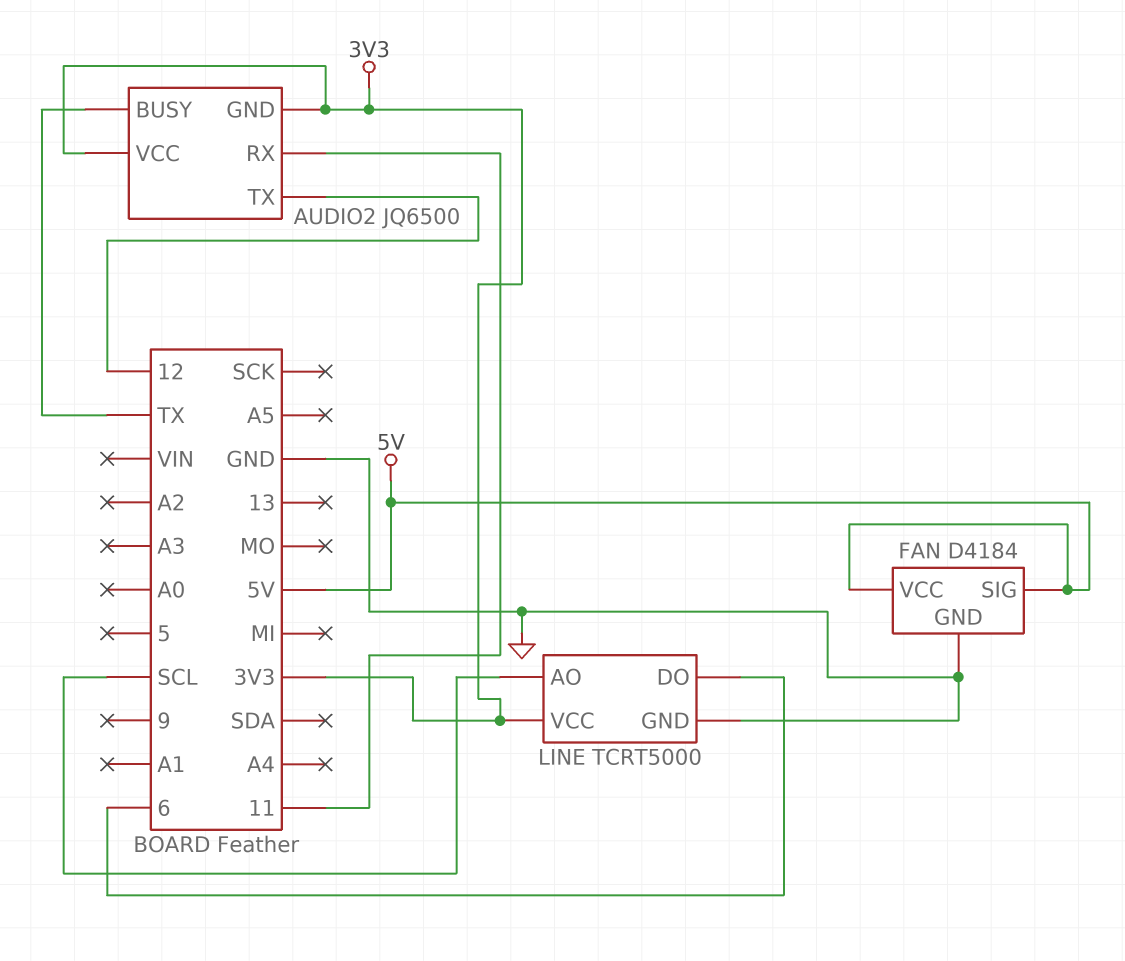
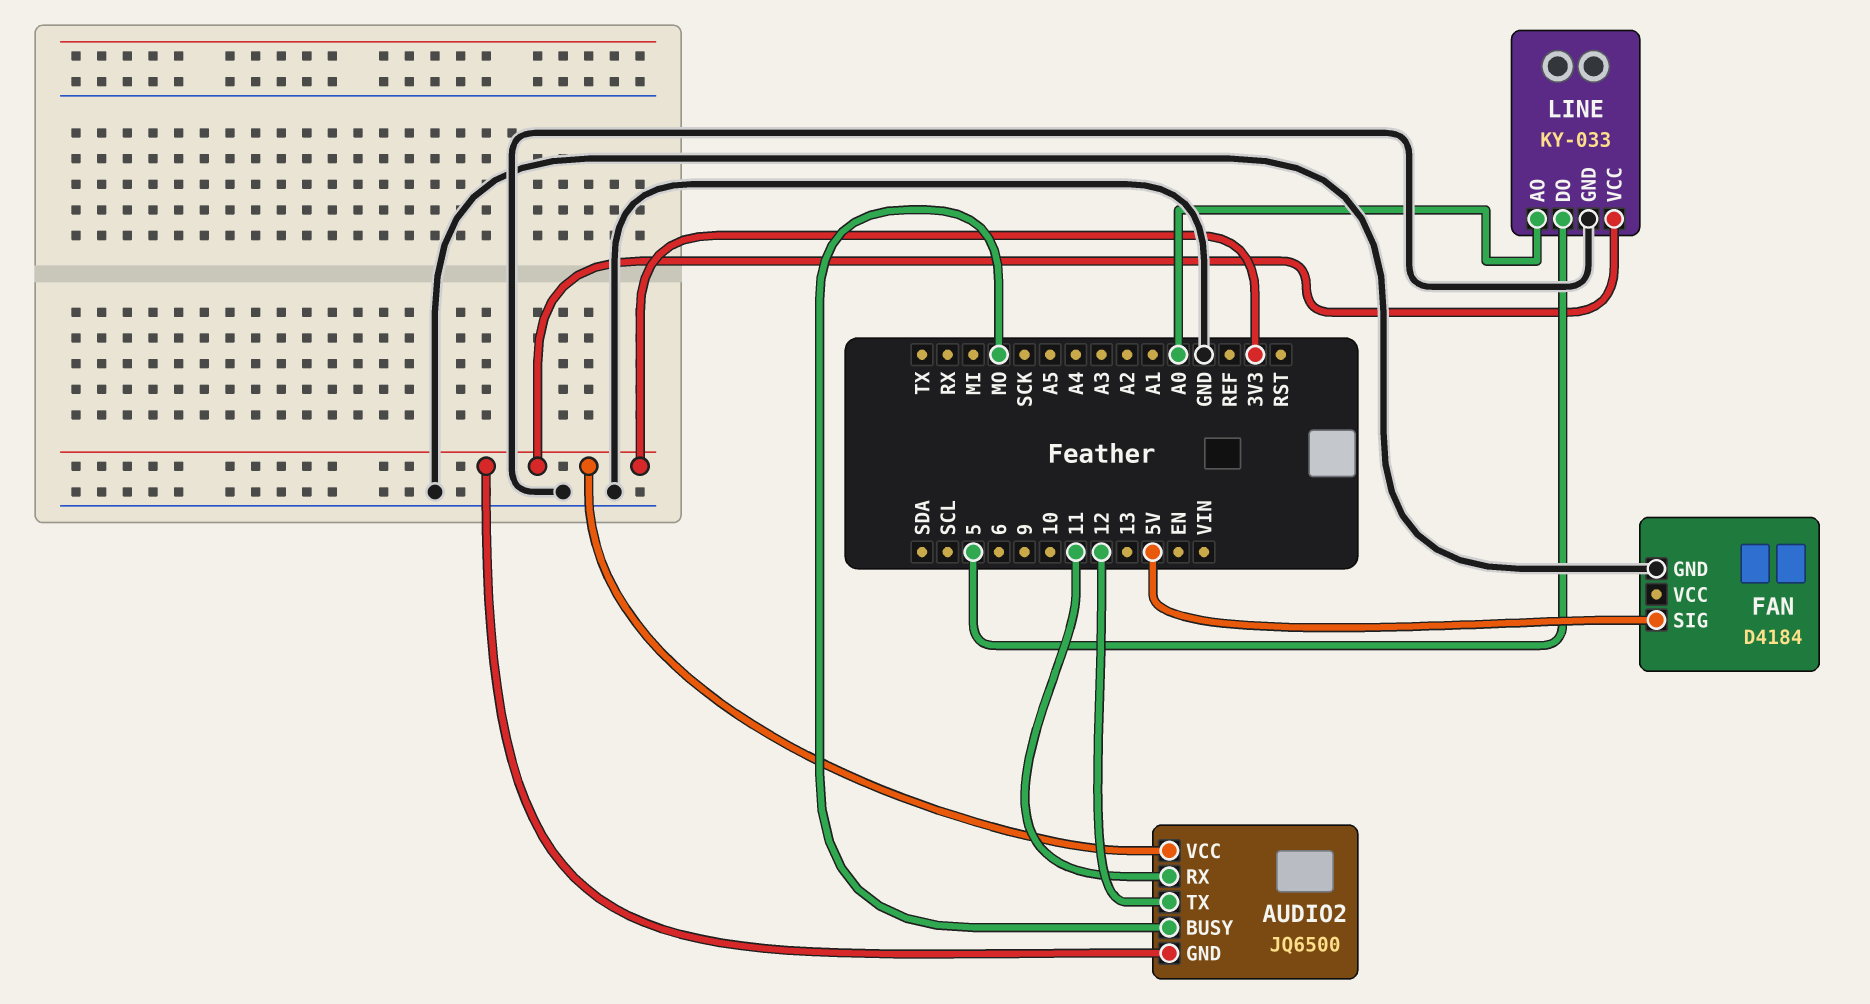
AUDIO2 pin BUSY: TX -> MO
FAN pin VCC: 5V -> none
LINE: TCRT5000 -> KY-033
LINE pin AO: SCL -> A0
LINE pin DO: 6 -> 5

